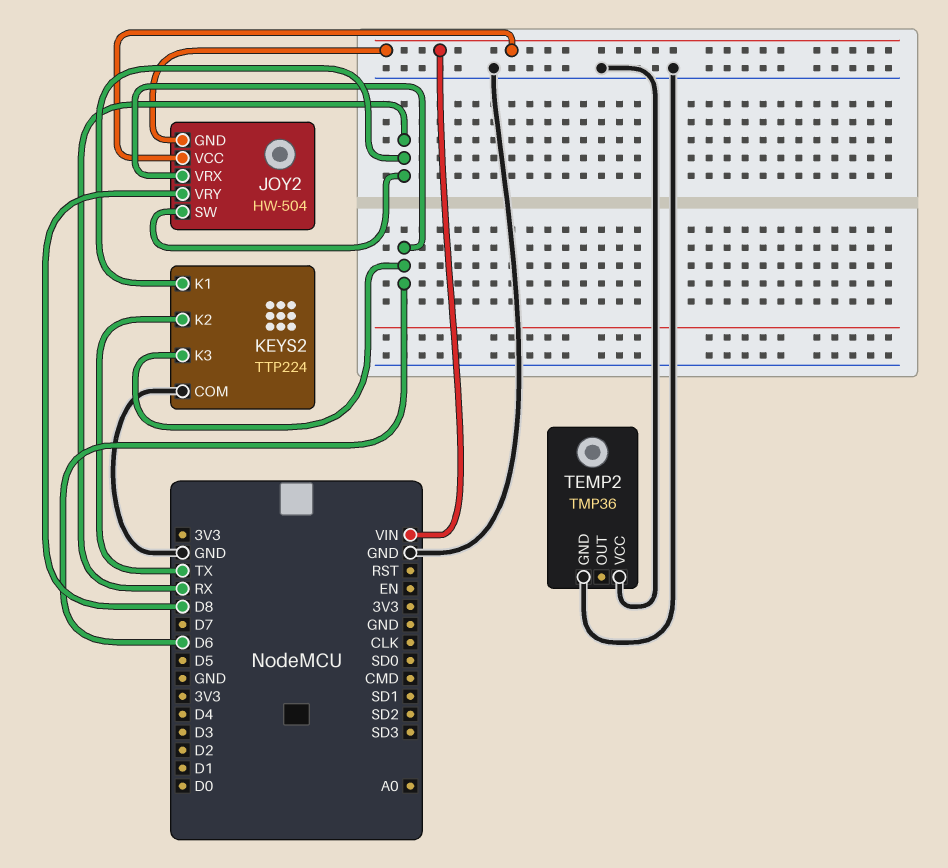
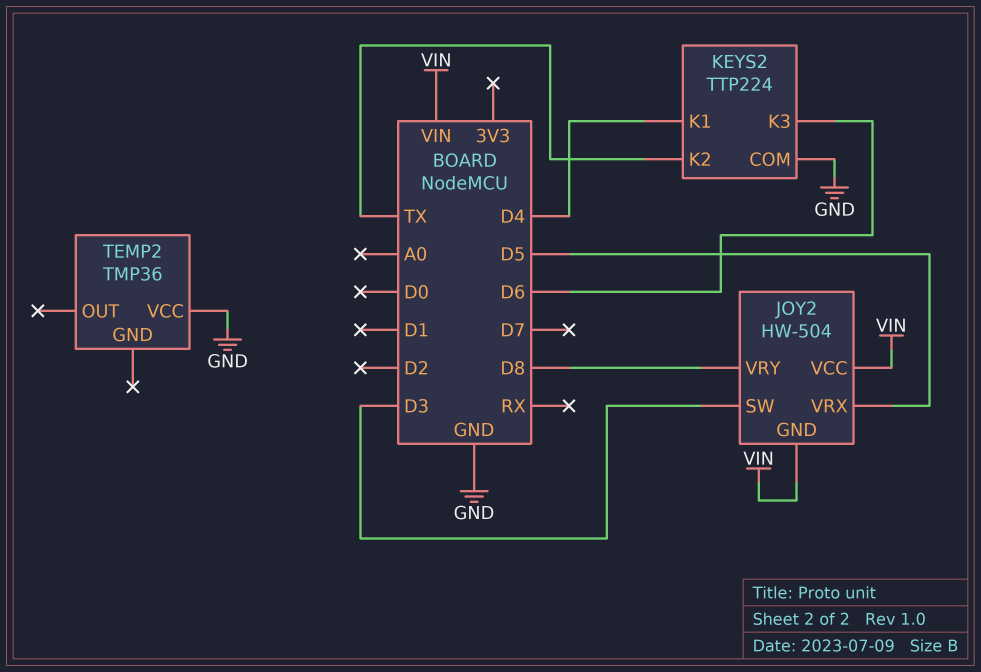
JOY2 pin SW: RX -> D3
JOY2 pin VRX: D6 -> D5
KEYS2 pin K1: RX -> D4
TEMP2 pin GND: GND -> none

